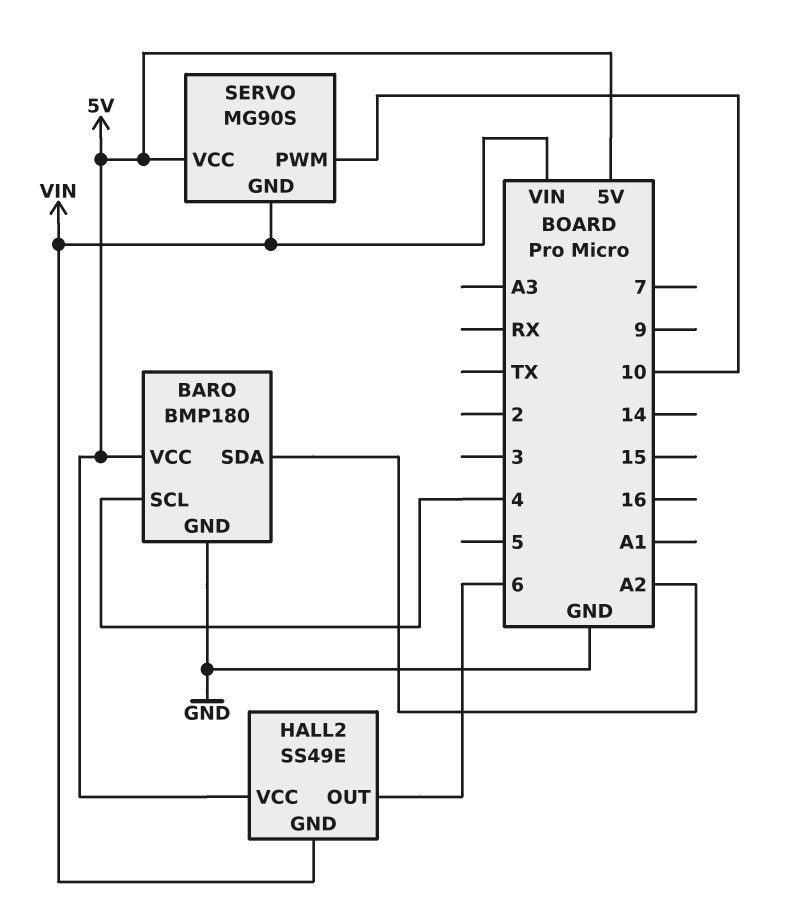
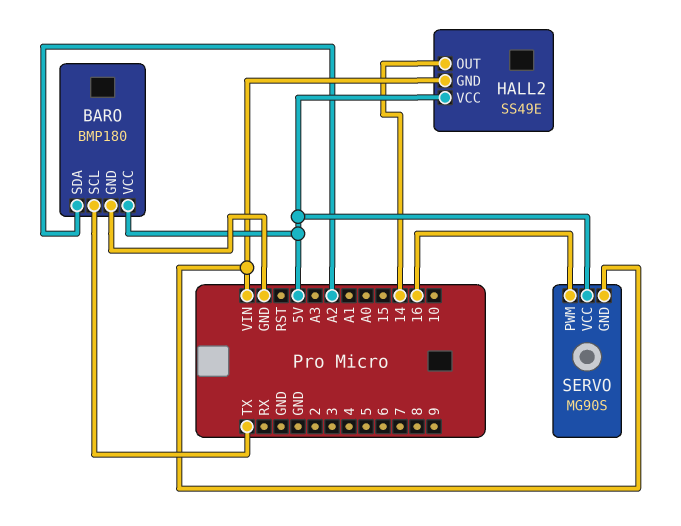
BARO pin SCL: 4 -> TX
HALL2 pin OUT: 6 -> 14
SERVO pin PWM: 10 -> 16

